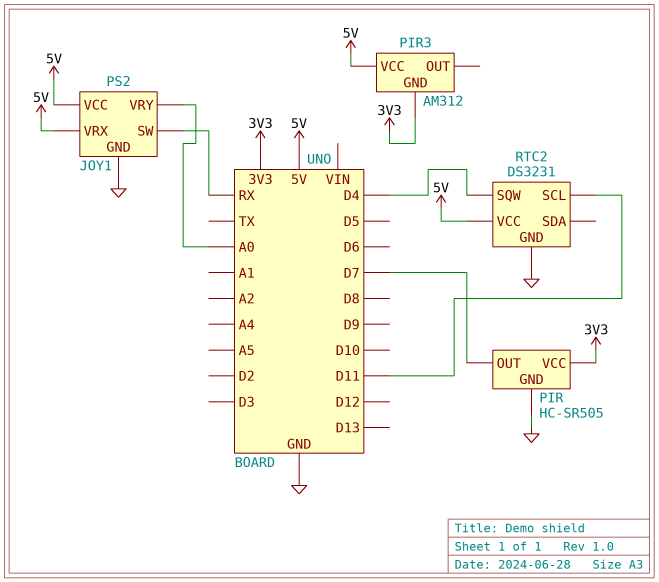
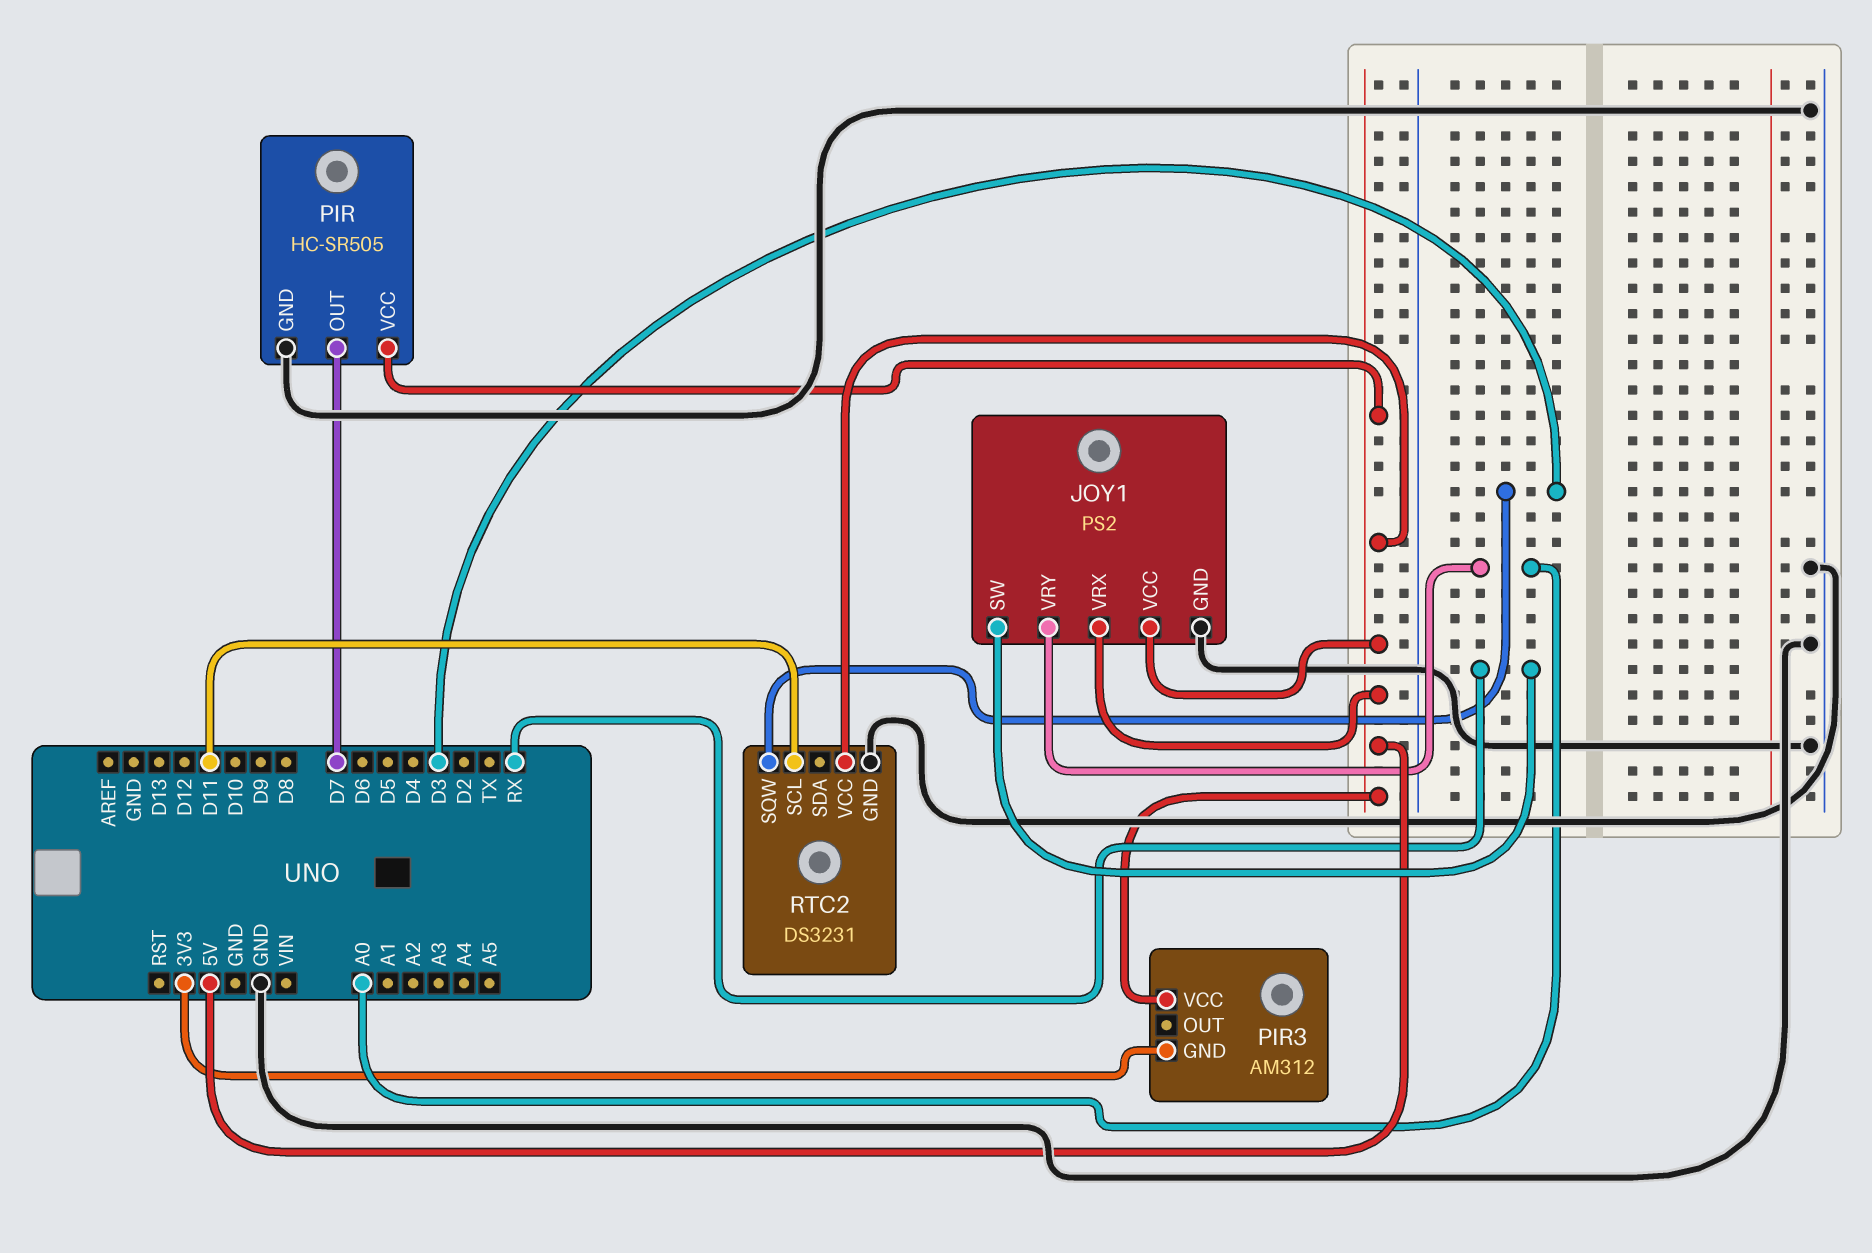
PIR pin VCC: 3V3 -> 5V
RTC2 pin SQW: D4 -> D3

